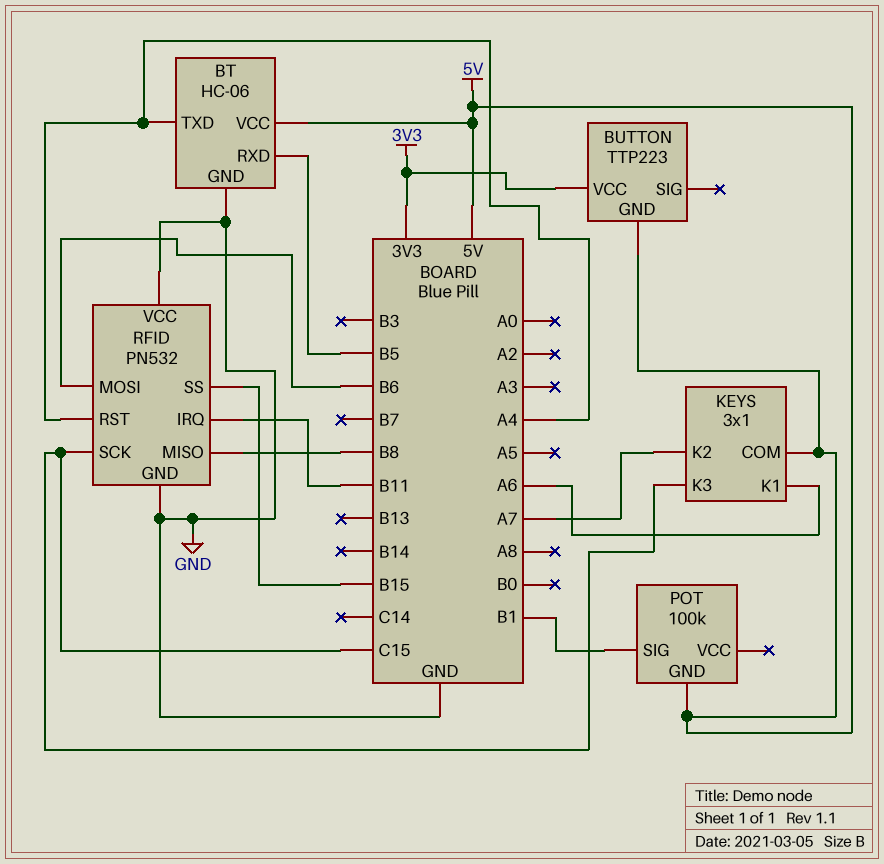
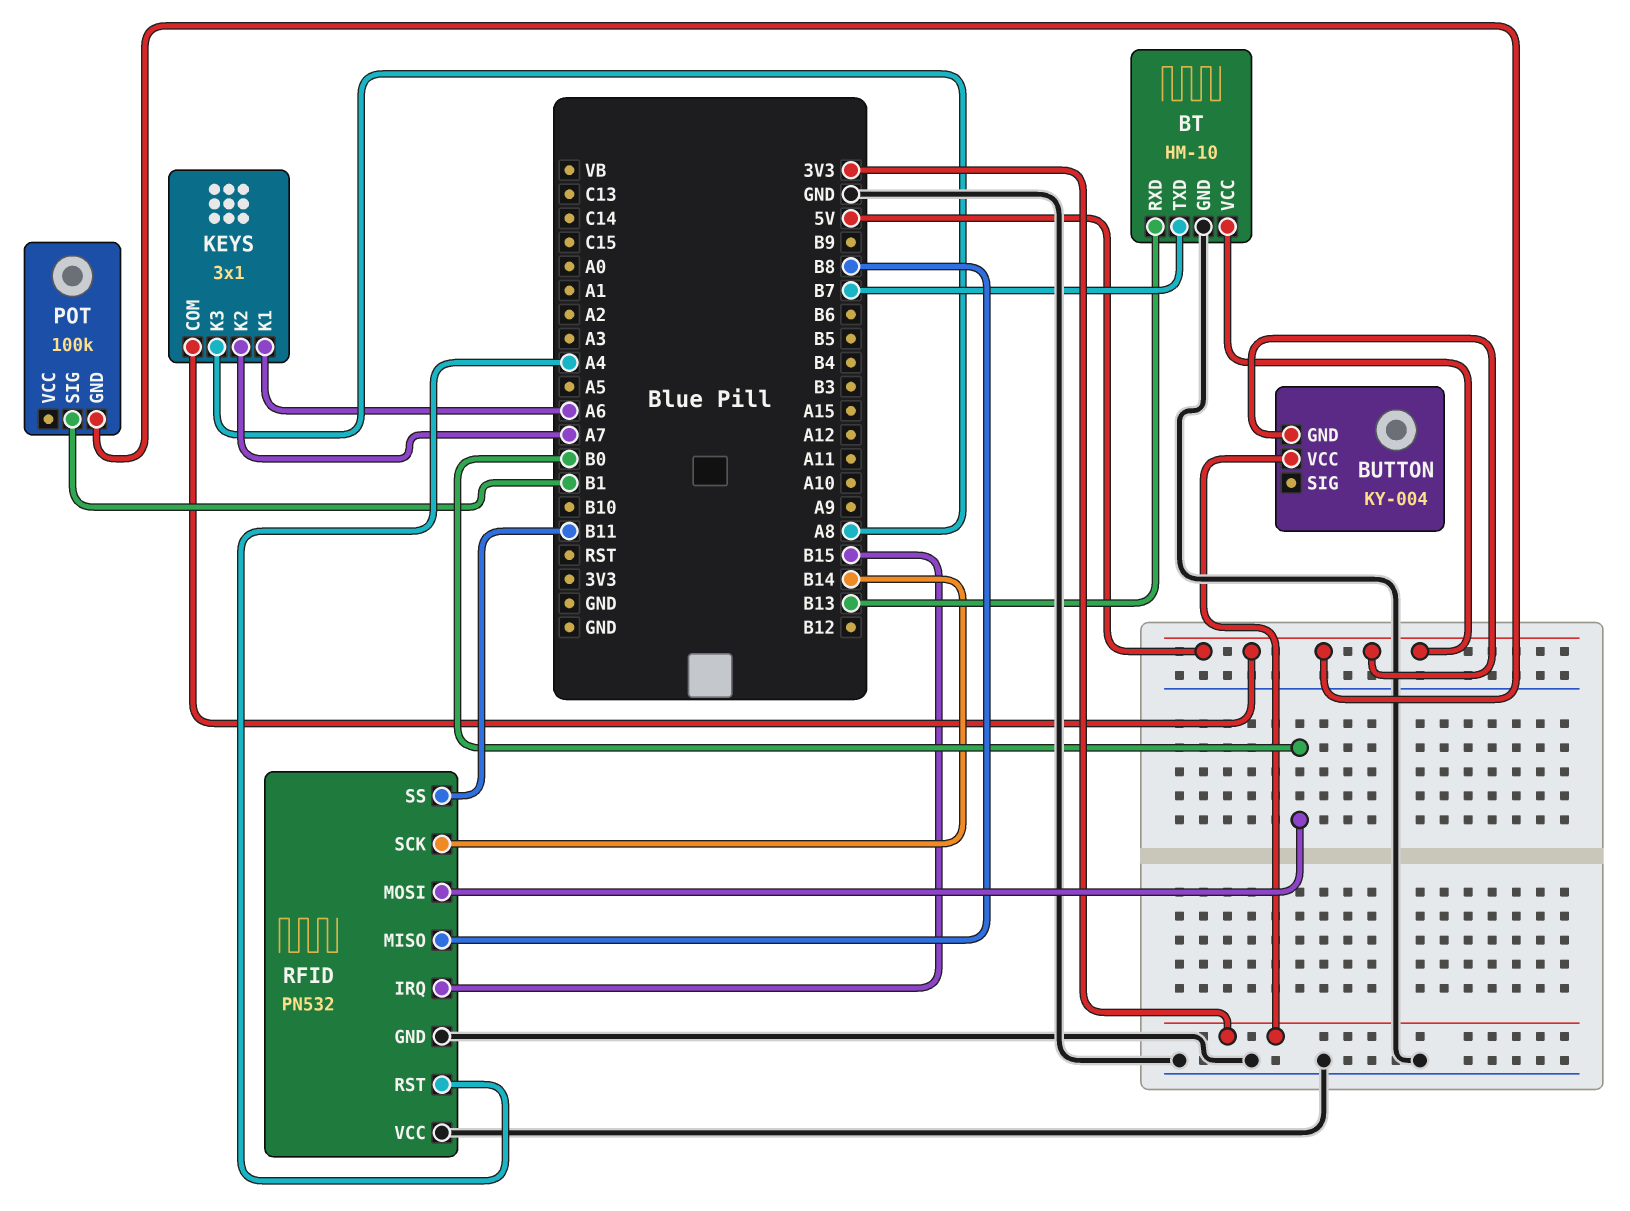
BT: HC-06 -> HM-10
BT pin RXD: B5 -> B13
BT pin TXD: A4 -> B7
BUTTON: TTP223 -> KY-004
KEYS pin K3: C15 -> A8
RFID pin IRQ: B11 -> B15
RFID pin MOSI: B6 -> B0
RFID pin SCK: C15 -> B14
RFID pin SS: B15 -> B11

